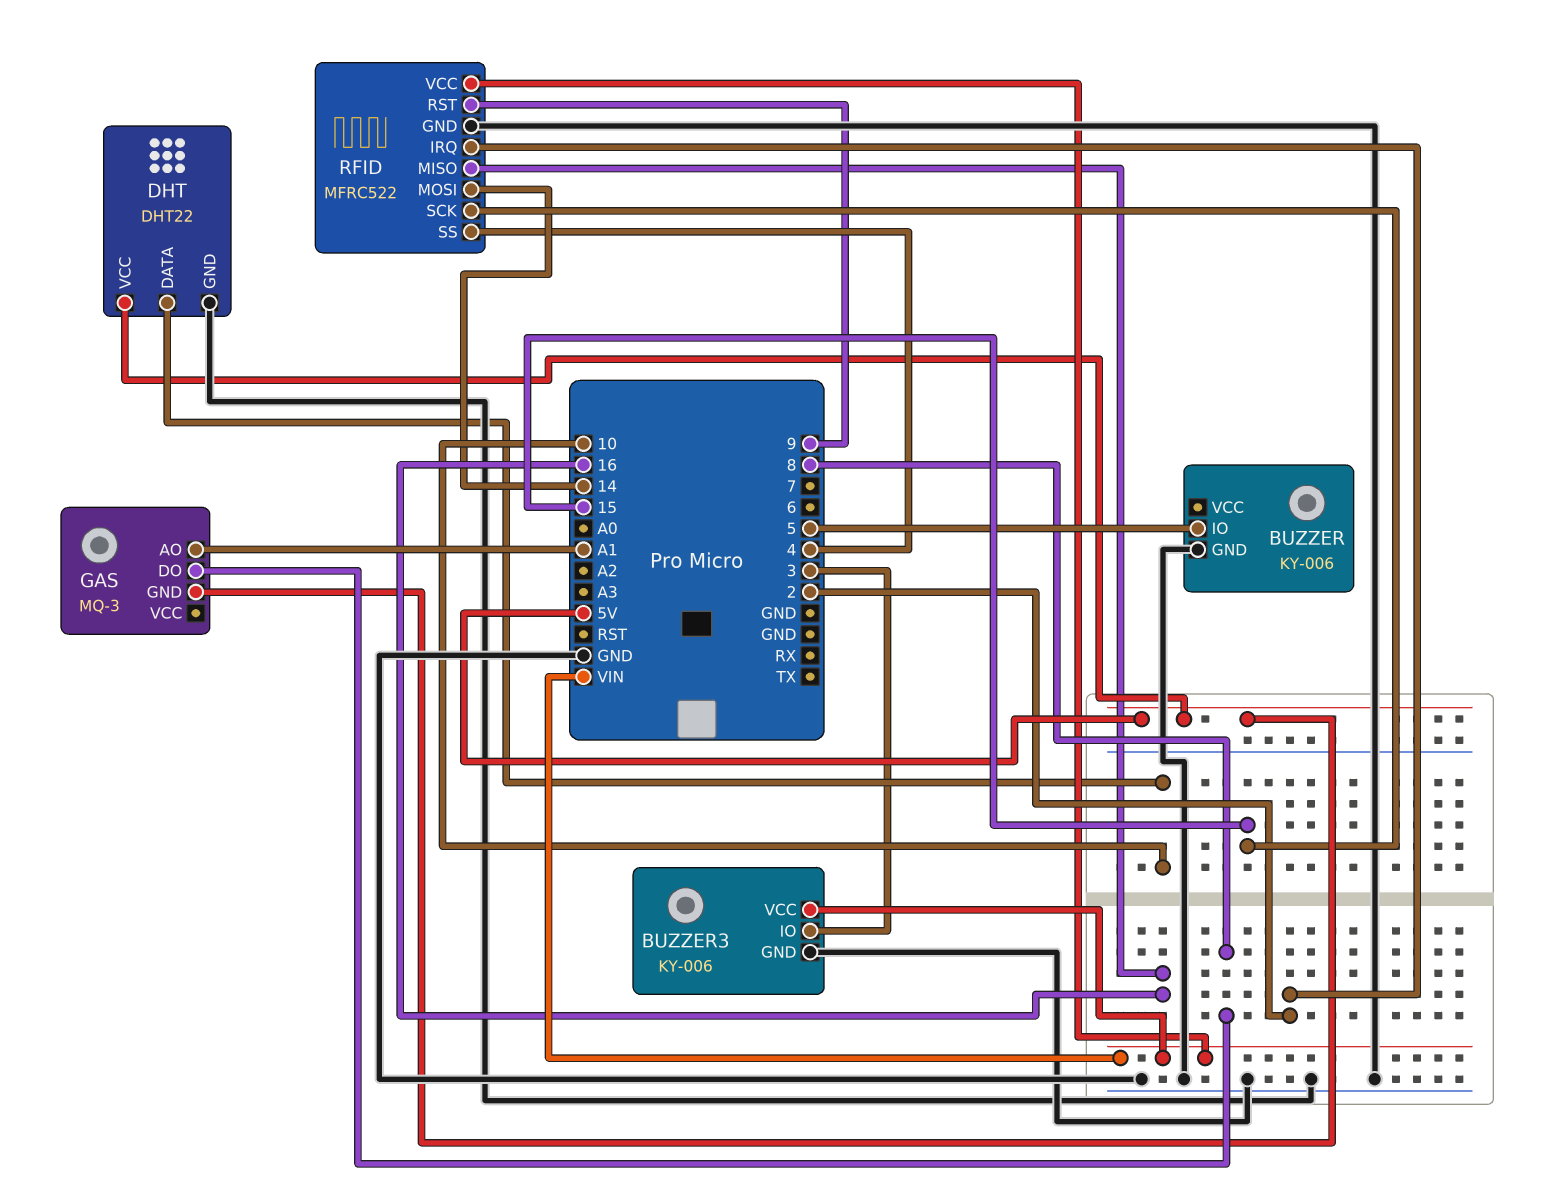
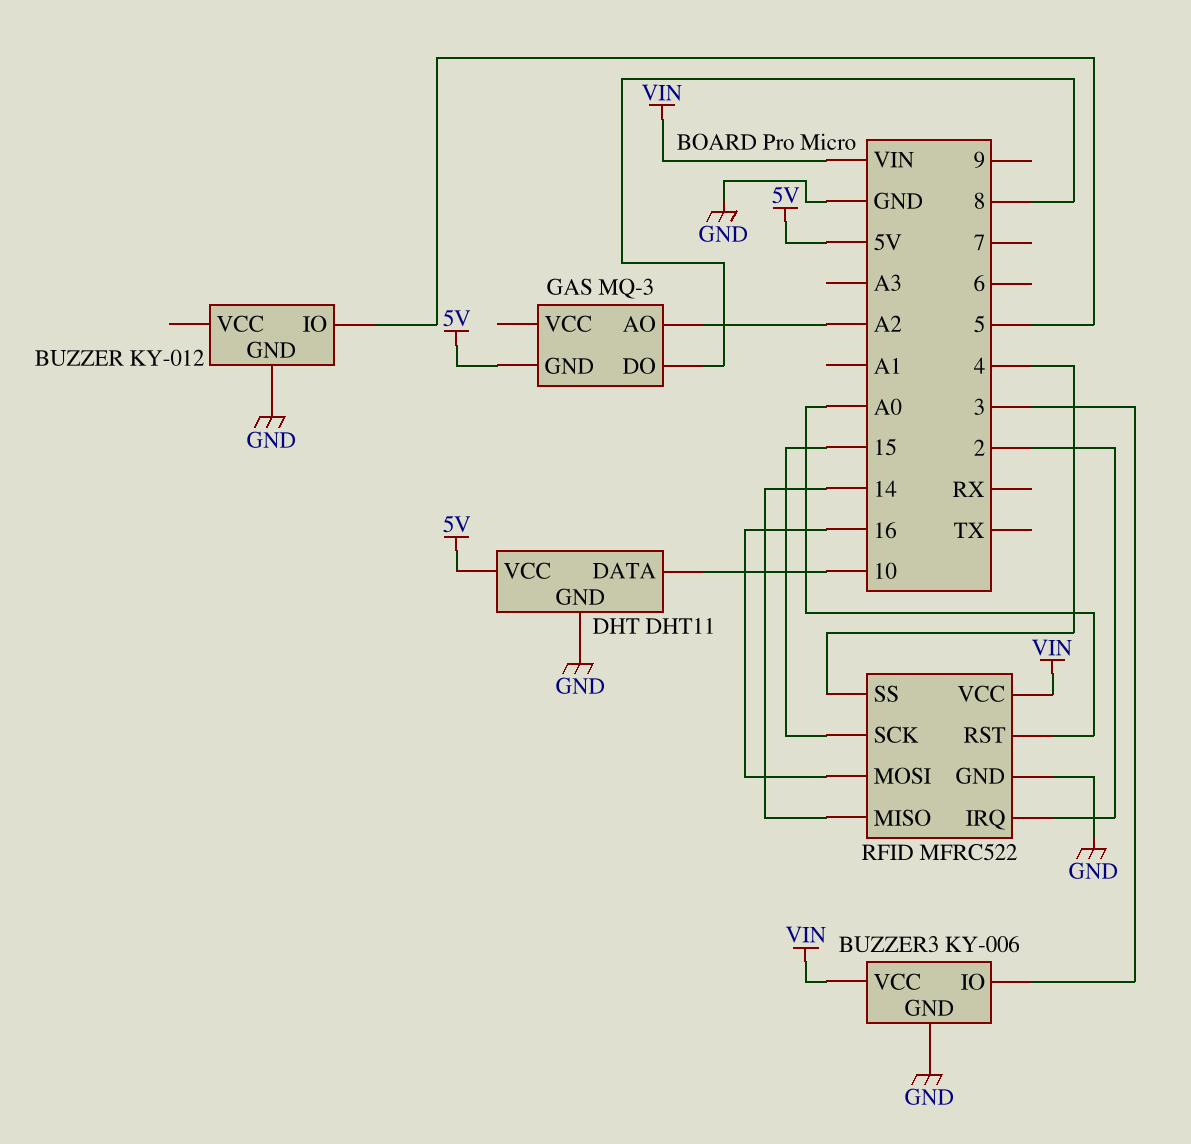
BUZZER: KY-006 -> KY-012
DHT: DHT22 -> DHT11
GAS pin AO: A1 -> A2
RFID pin MISO: 16 -> 14
RFID pin MOSI: 14 -> 16
RFID pin RST: 9 -> A0

